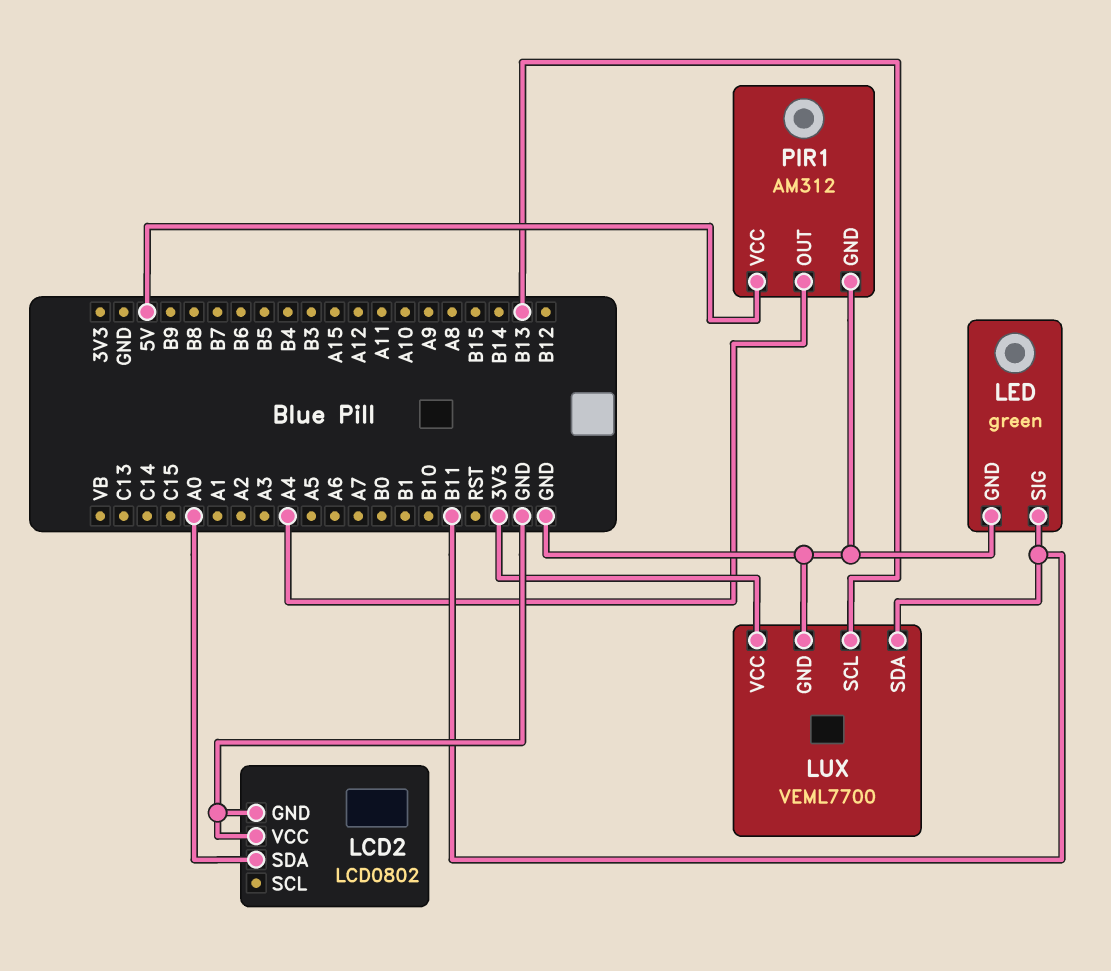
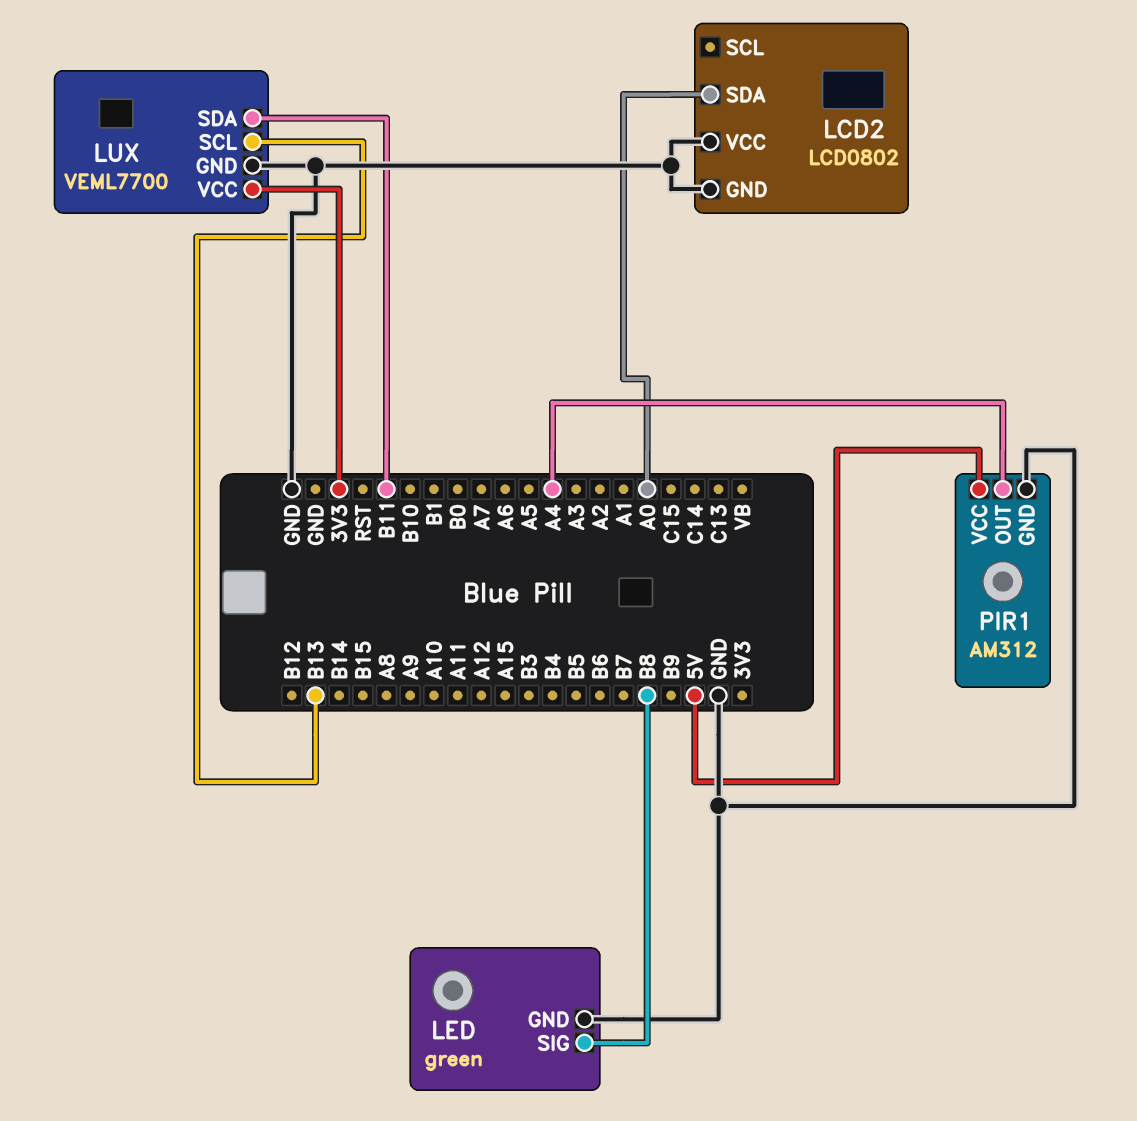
LED pin SIG: B11 -> B8

